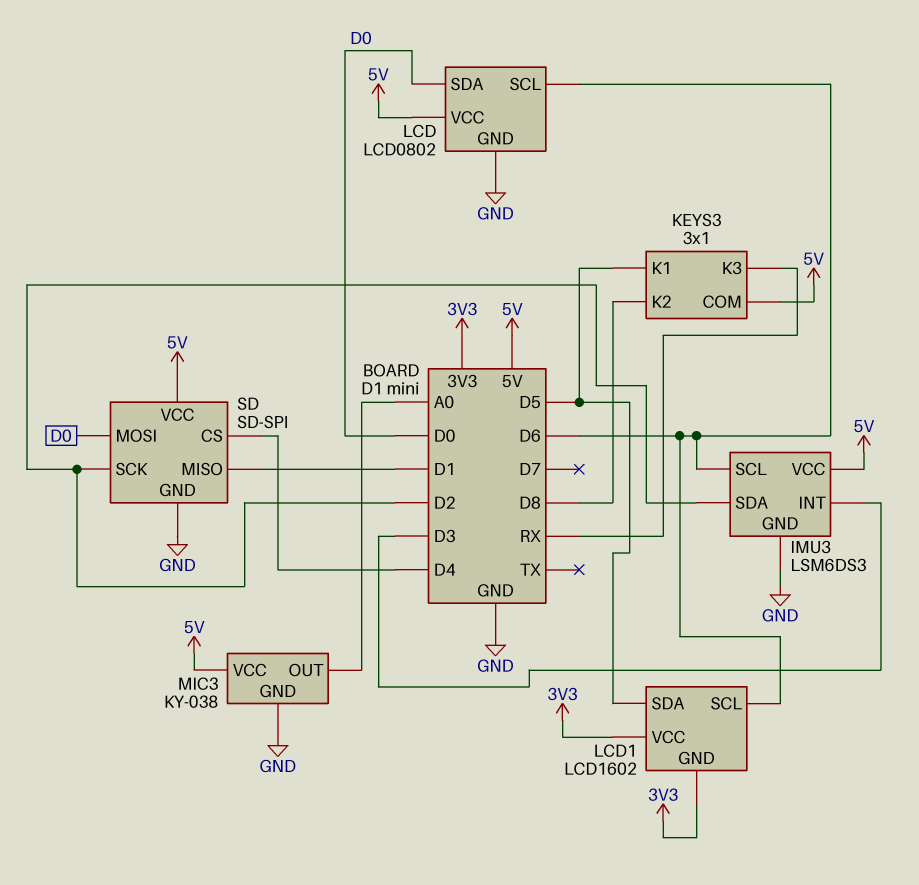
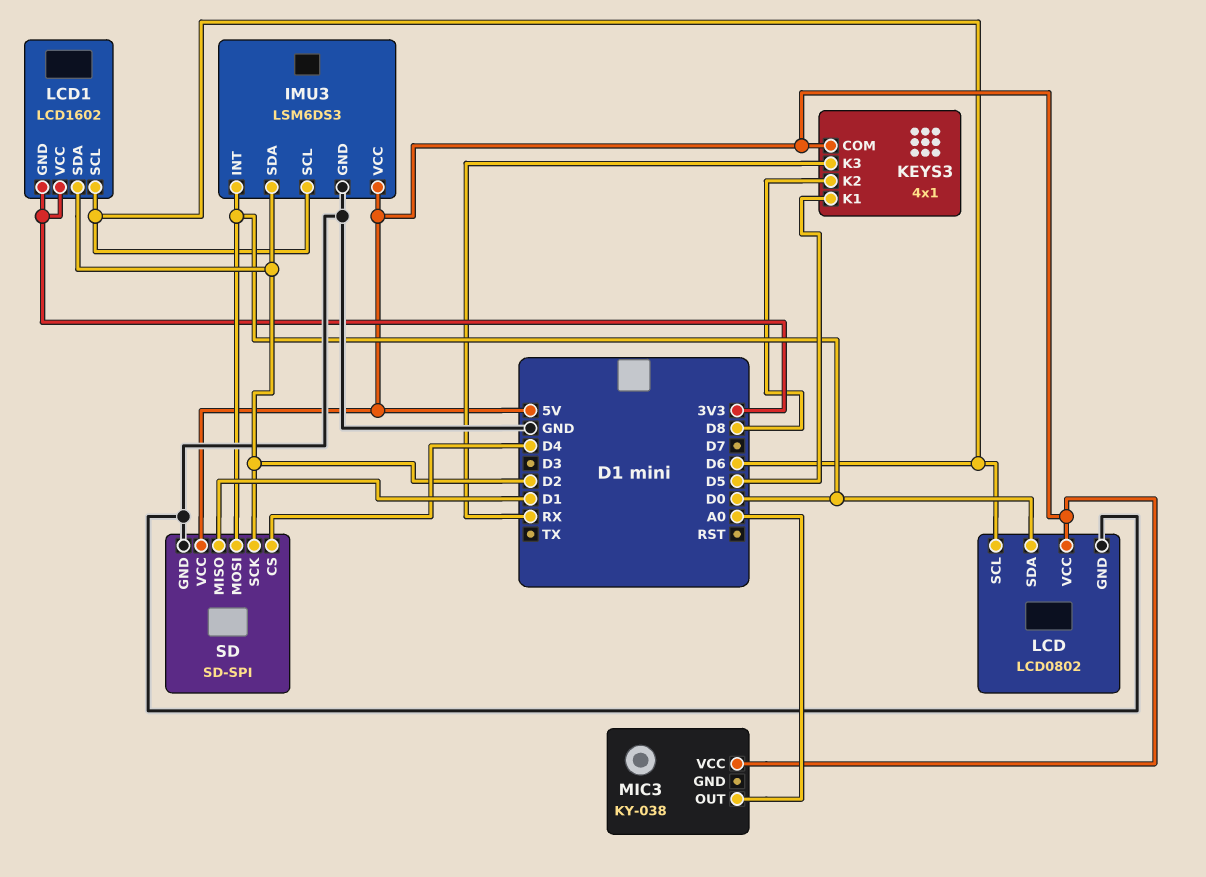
IMU3 pin INT: D3 -> D0
KEYS3: 3x1 -> 4x1
LCD1 pin SDA: D5 -> D2
MIC3 pin GND: GND -> none

